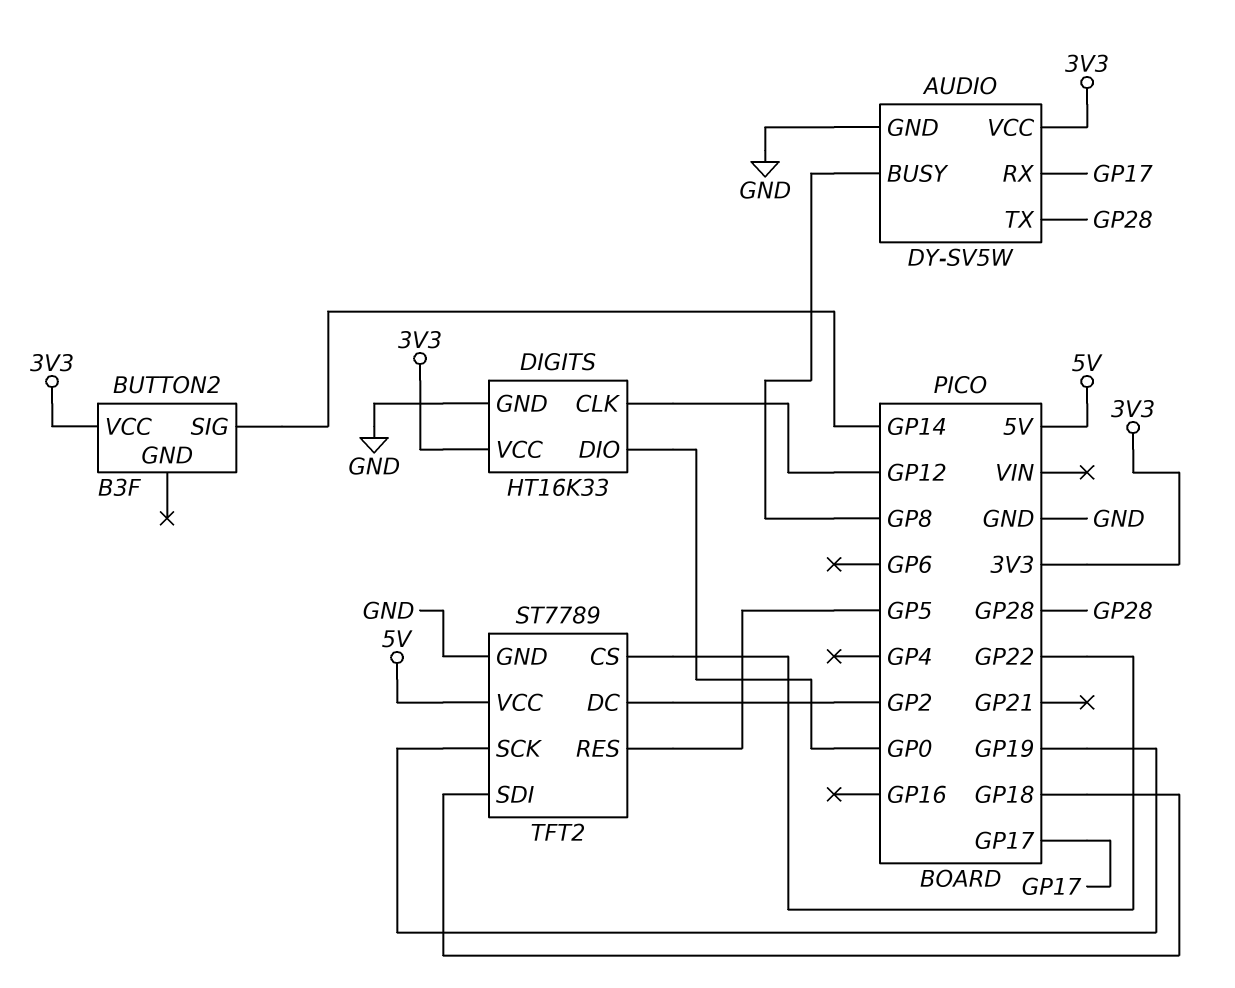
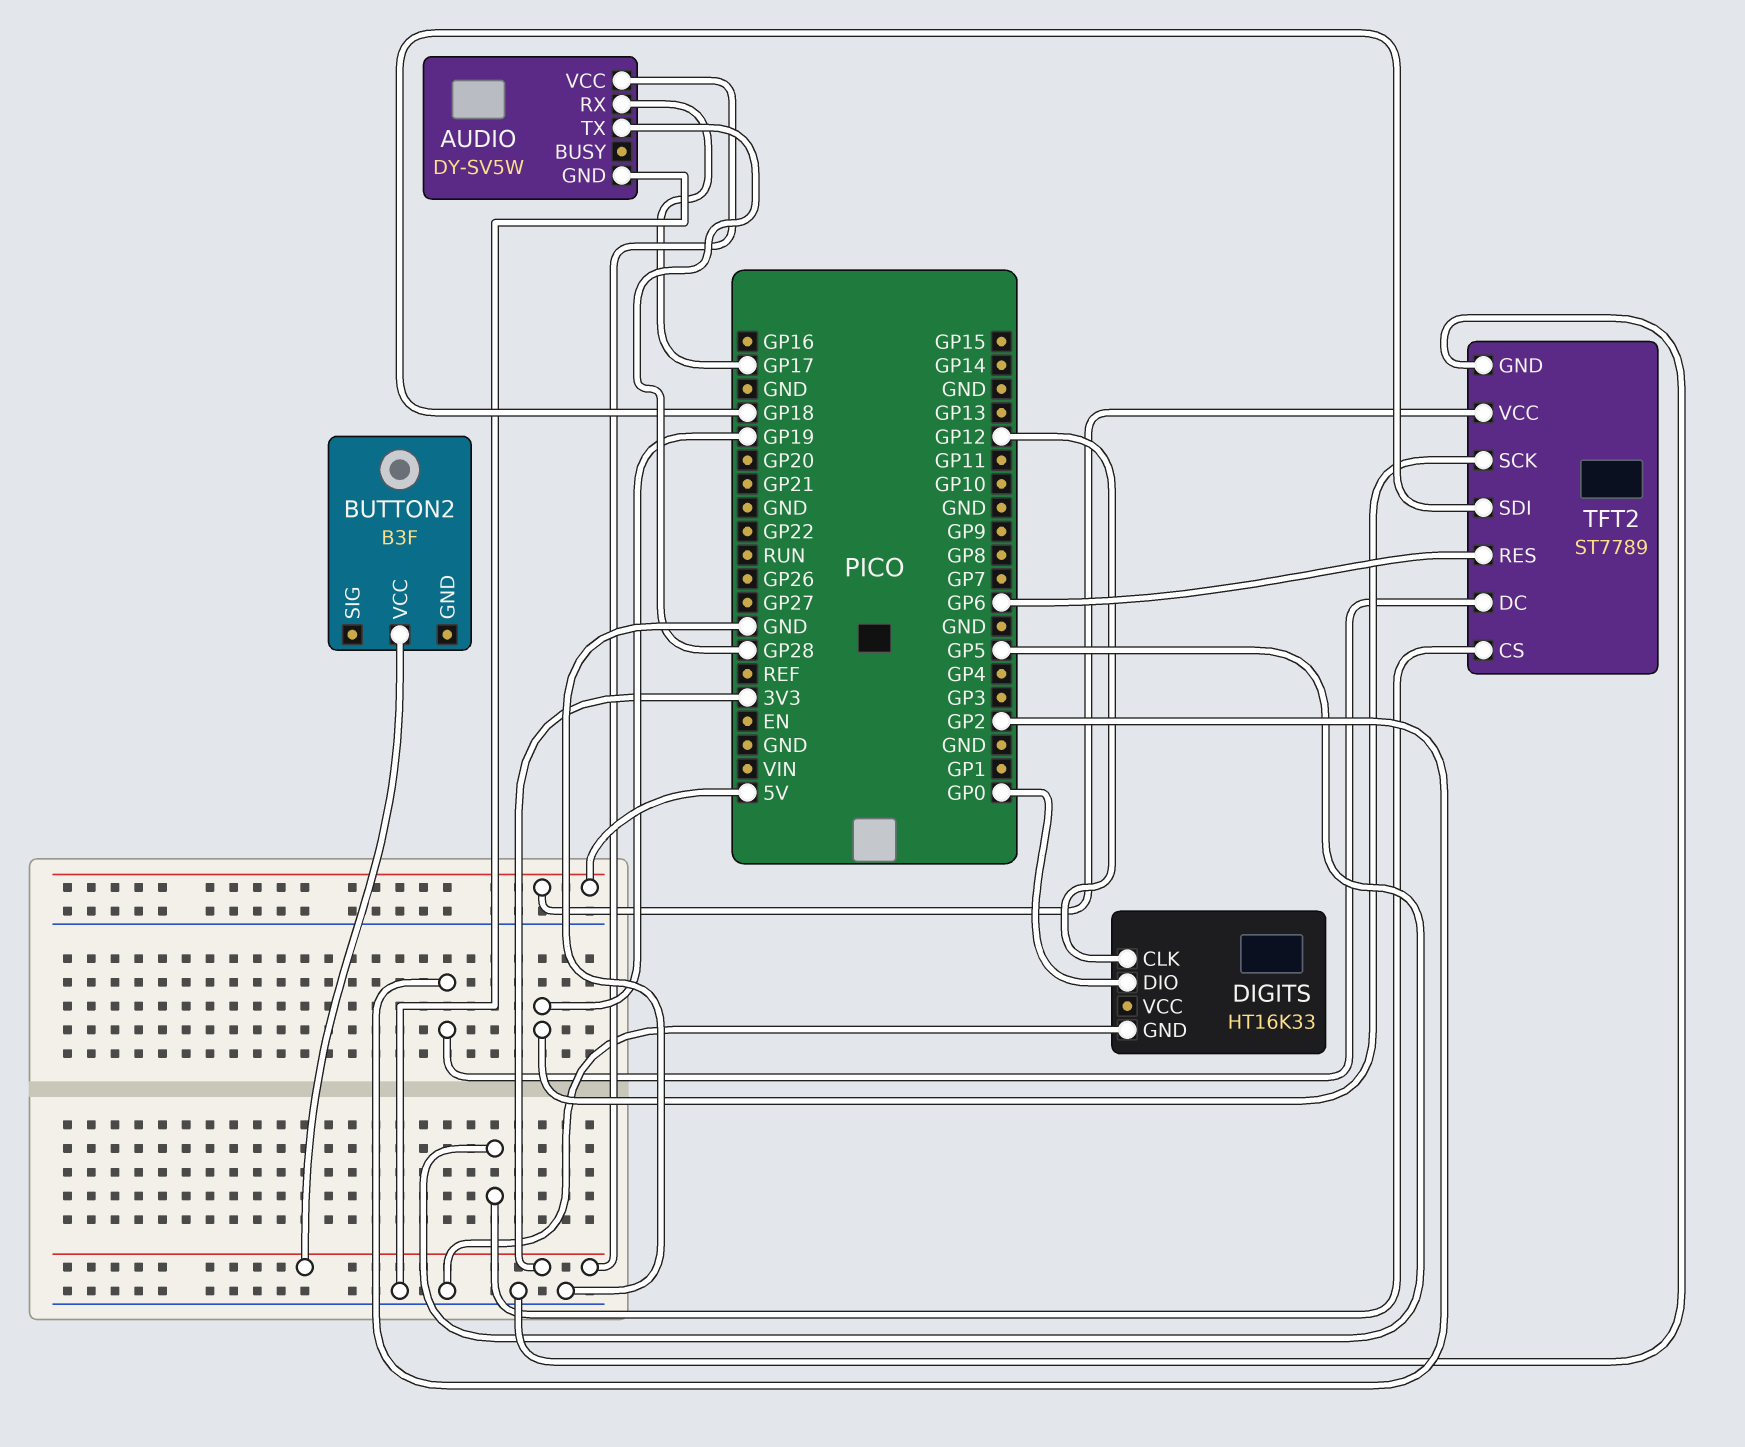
AUDIO pin BUSY: GP8 -> none
BUTTON2 pin SIG: GP14 -> none
DIGITS pin VCC: 3V3 -> none
TFT2 pin CS: GP22 -> GP5
TFT2 pin RES: GP5 -> GP6

